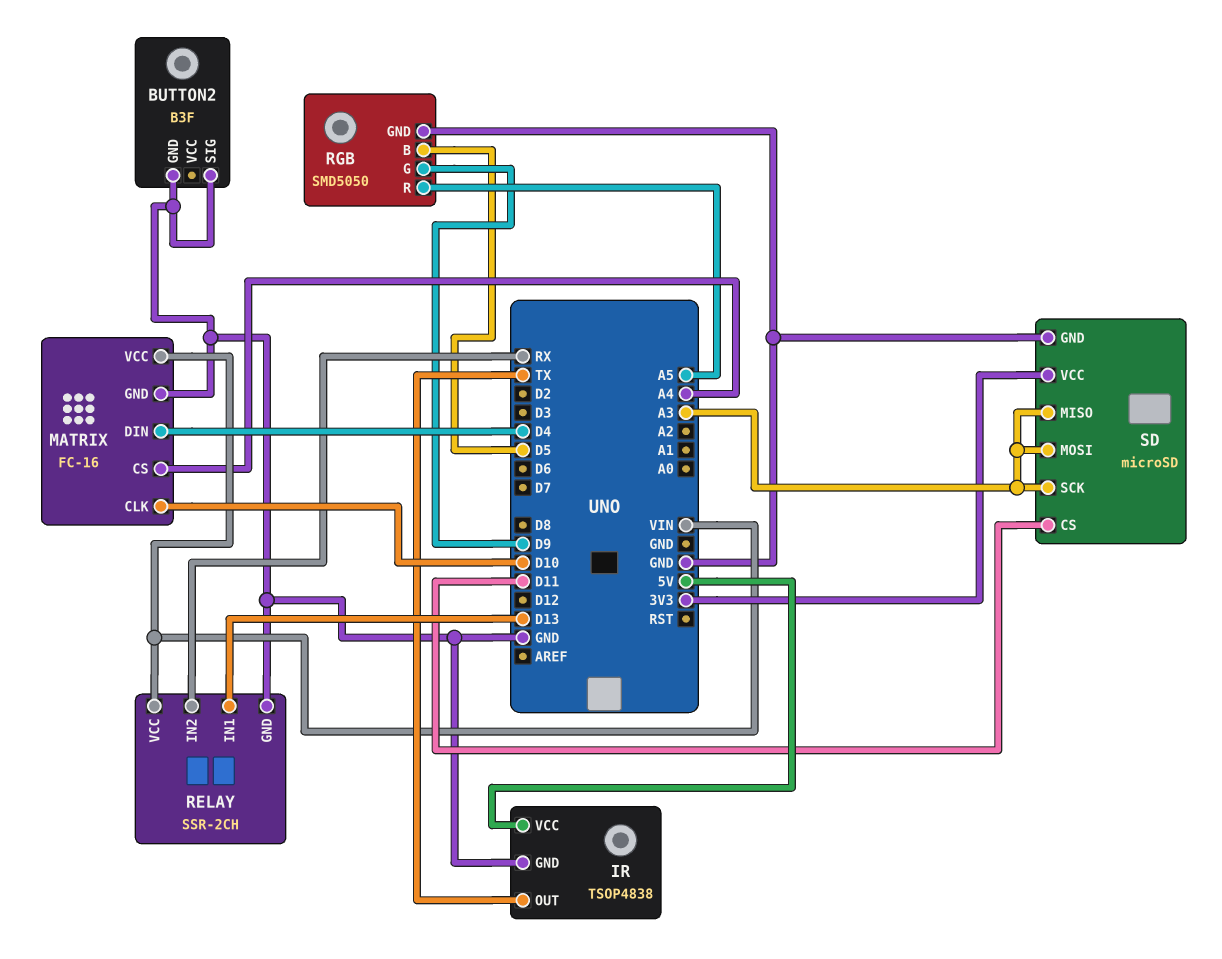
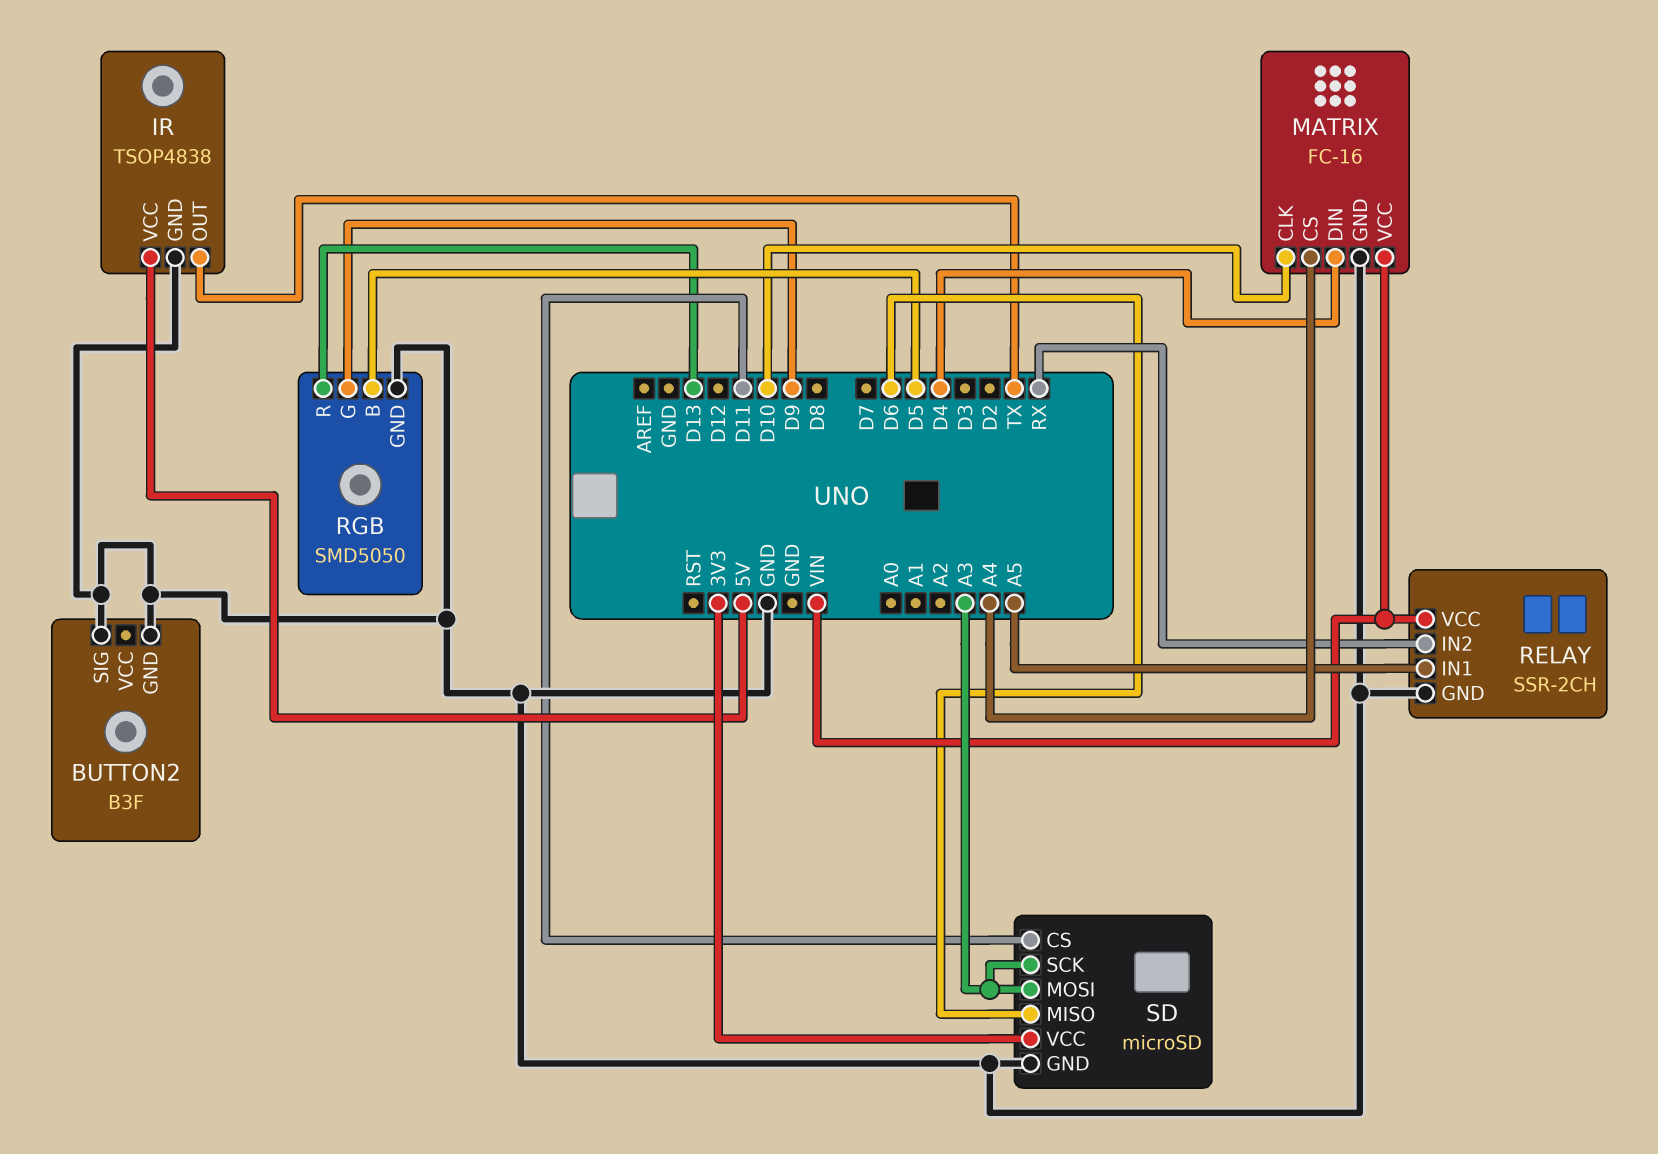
RELAY pin IN1: D13 -> A5
RGB pin R: A5 -> D13
SD pin MISO: A3 -> D6

